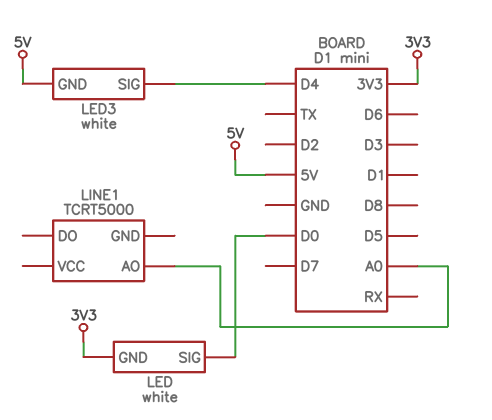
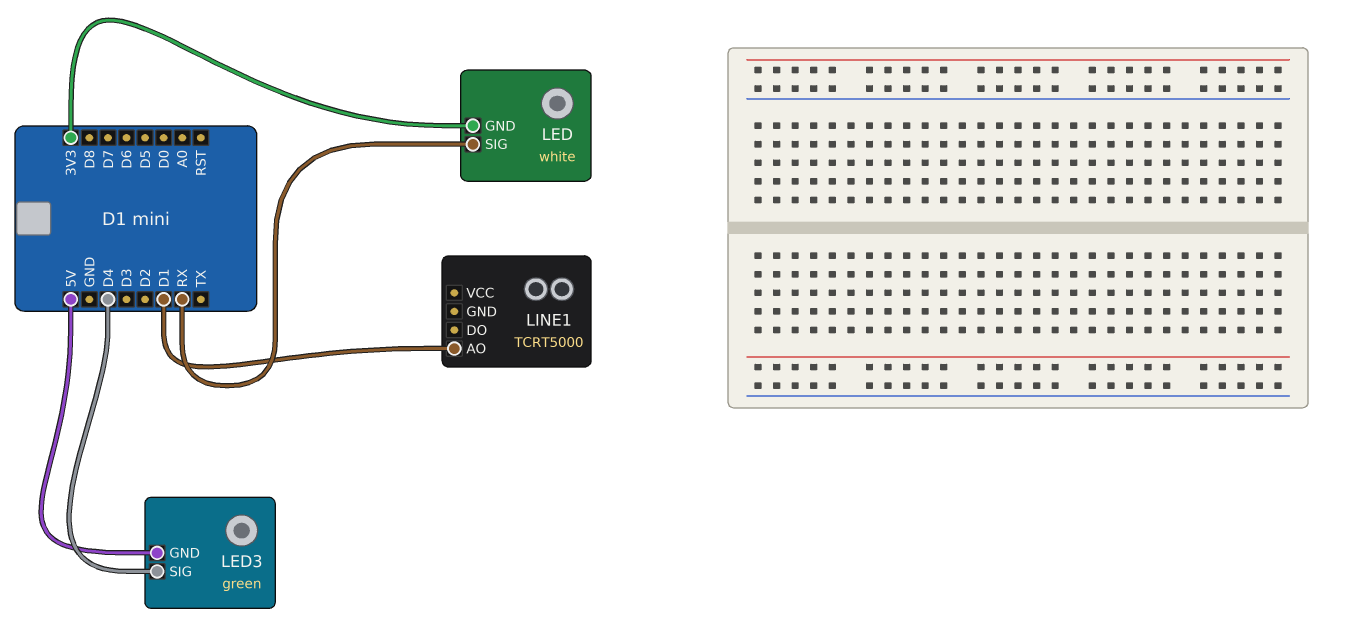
LED pin SIG: D0 -> RX
LED3: white -> green
LINE1 pin AO: A0 -> D1

